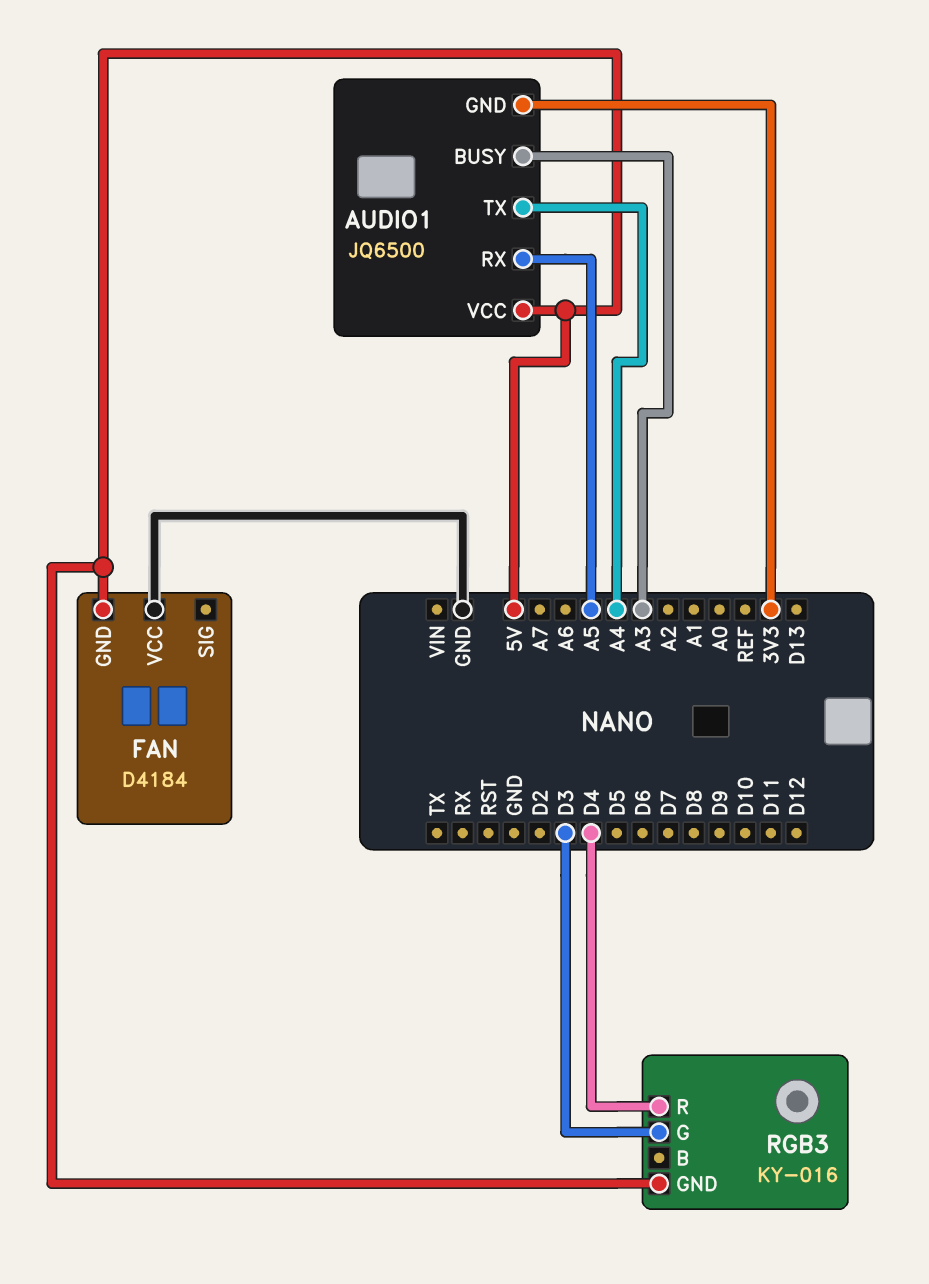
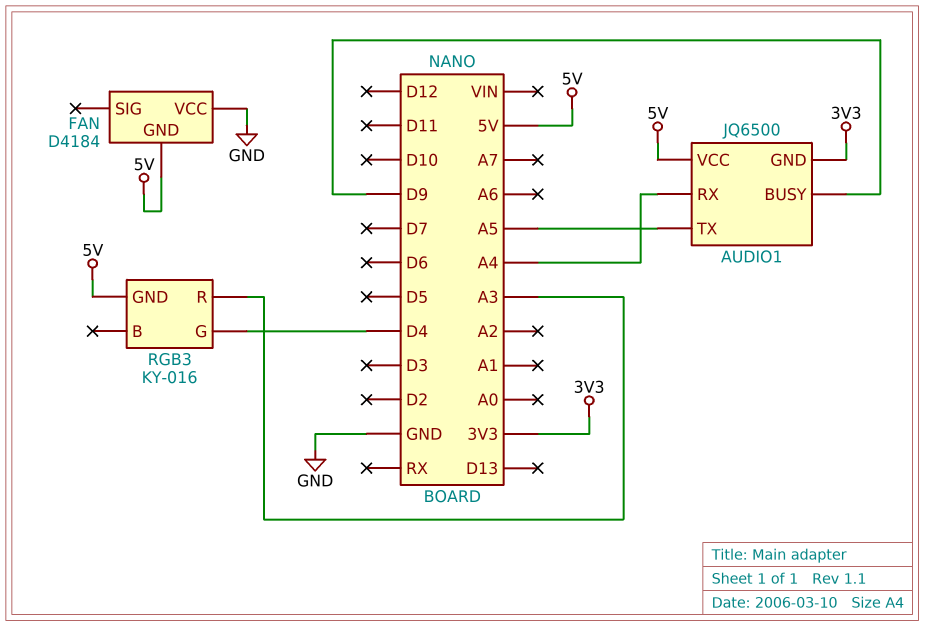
AUDIO1 pin BUSY: A3 -> D9
AUDIO1 pin RX: A5 -> A4
AUDIO1 pin TX: A4 -> A5
RGB3 pin G: D3 -> D4
RGB3 pin R: D4 -> A3

